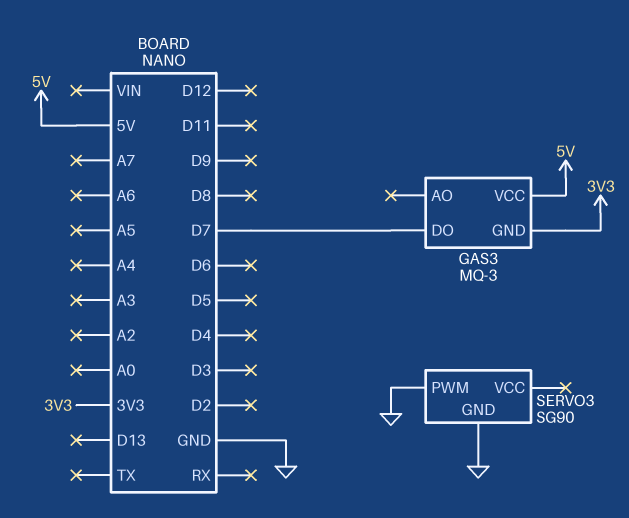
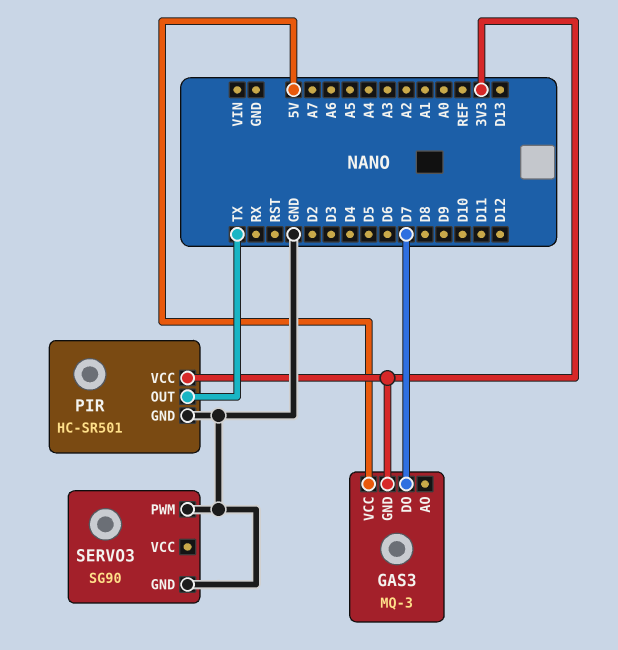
PIR: none -> HC-SR501
PIR pin GND: none -> GND
PIR pin OUT: none -> TX
PIR pin VCC: none -> 3V3

